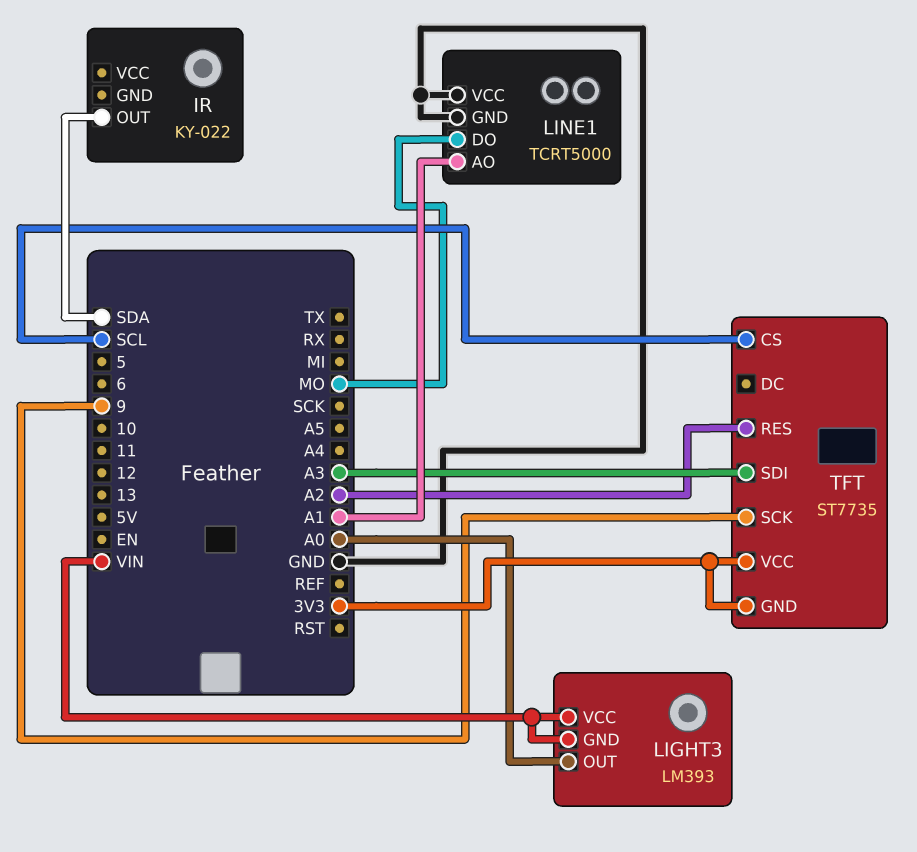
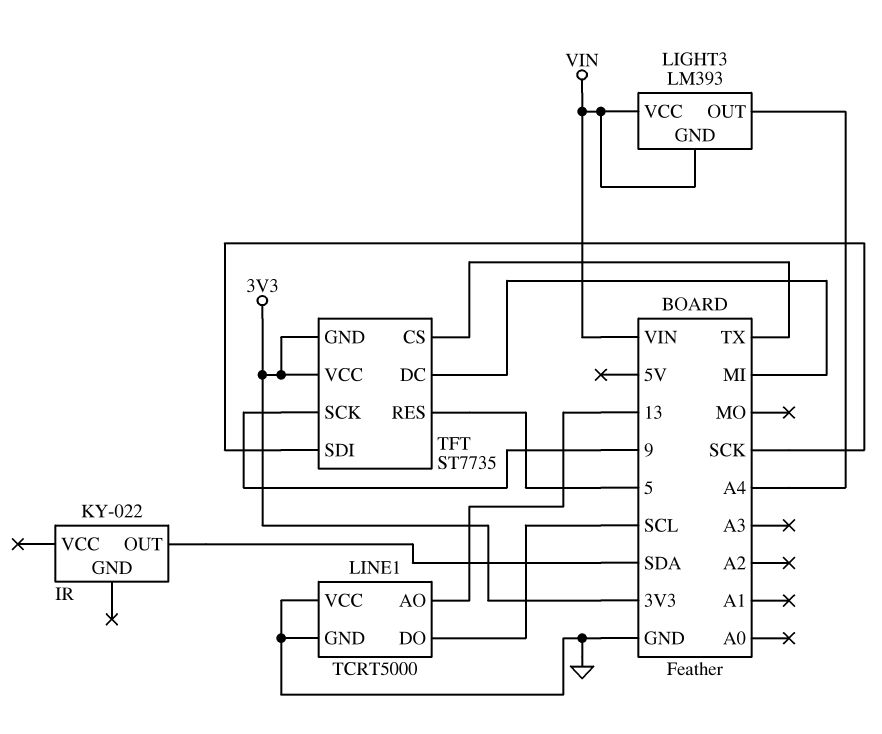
LIGHT3 pin OUT: A0 -> A4
LINE1 pin AO: A1 -> 13
LINE1 pin DO: MO -> SCL
TFT pin CS: SCL -> TX
TFT pin DC: none -> MI
TFT pin RES: A2 -> 5
TFT pin SDI: A3 -> SCK

